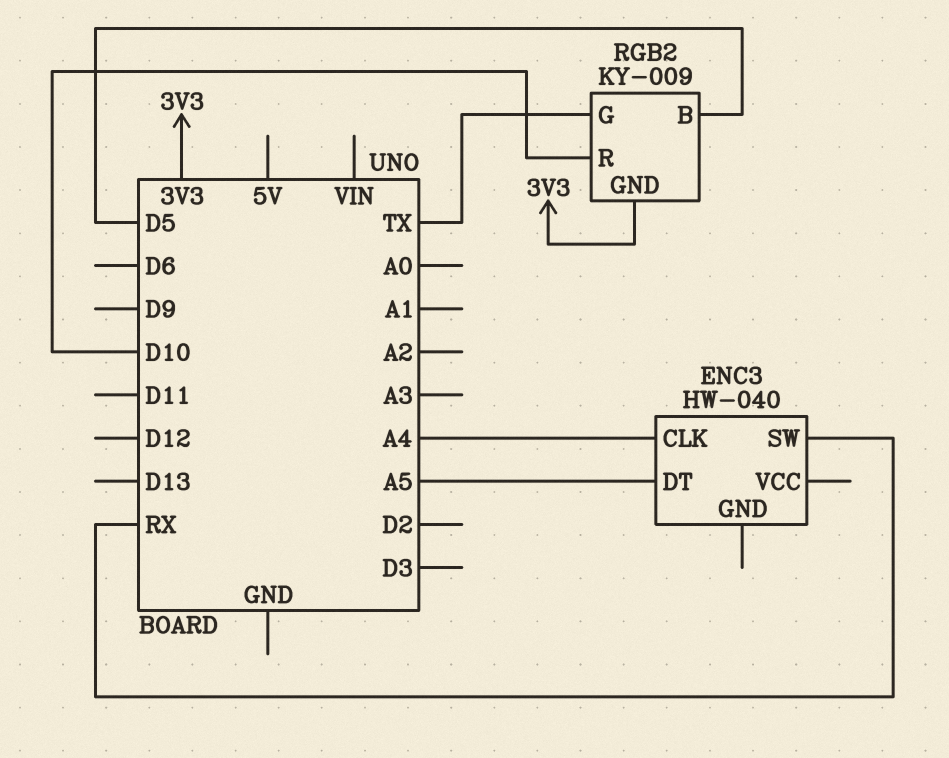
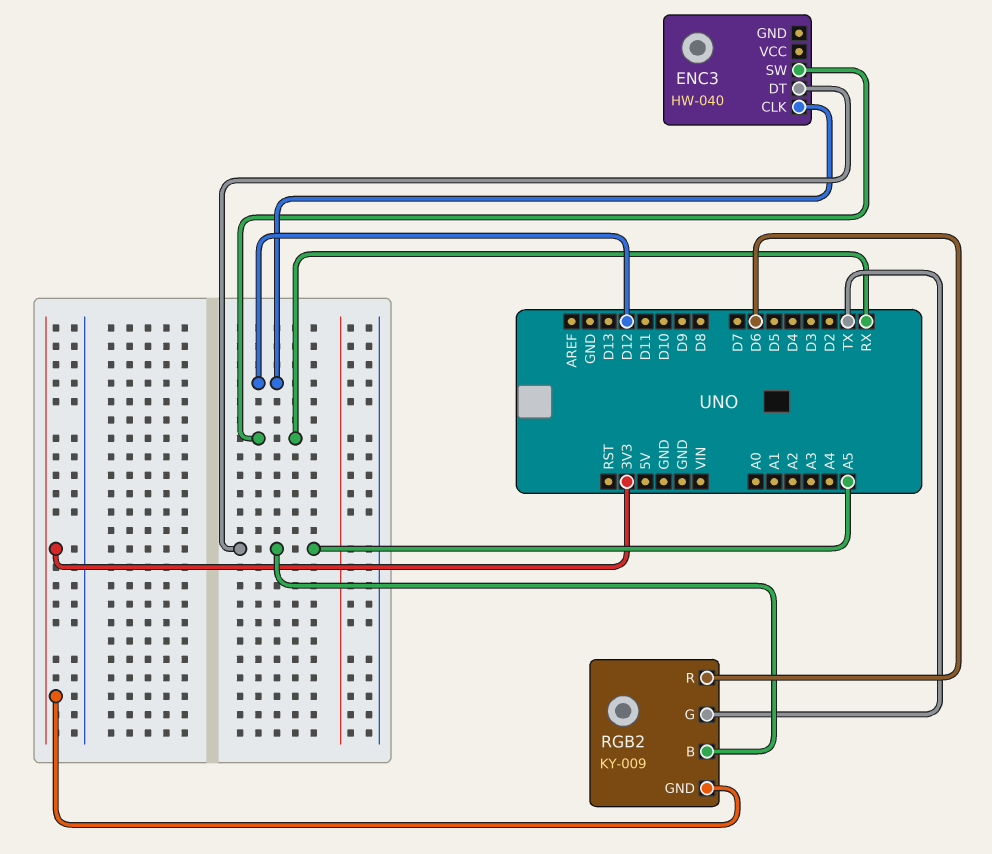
ENC3 pin CLK: A4 -> D12
RGB2 pin B: D5 -> A5
RGB2 pin R: D10 -> D6

